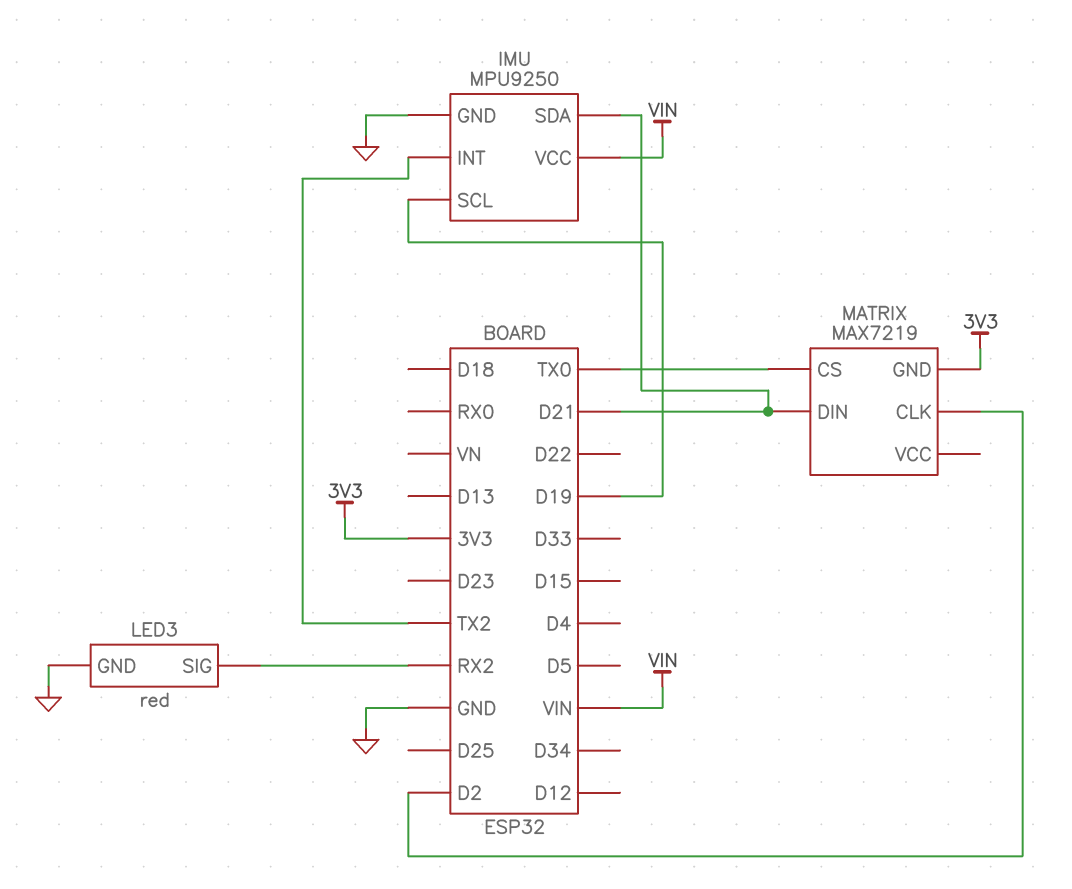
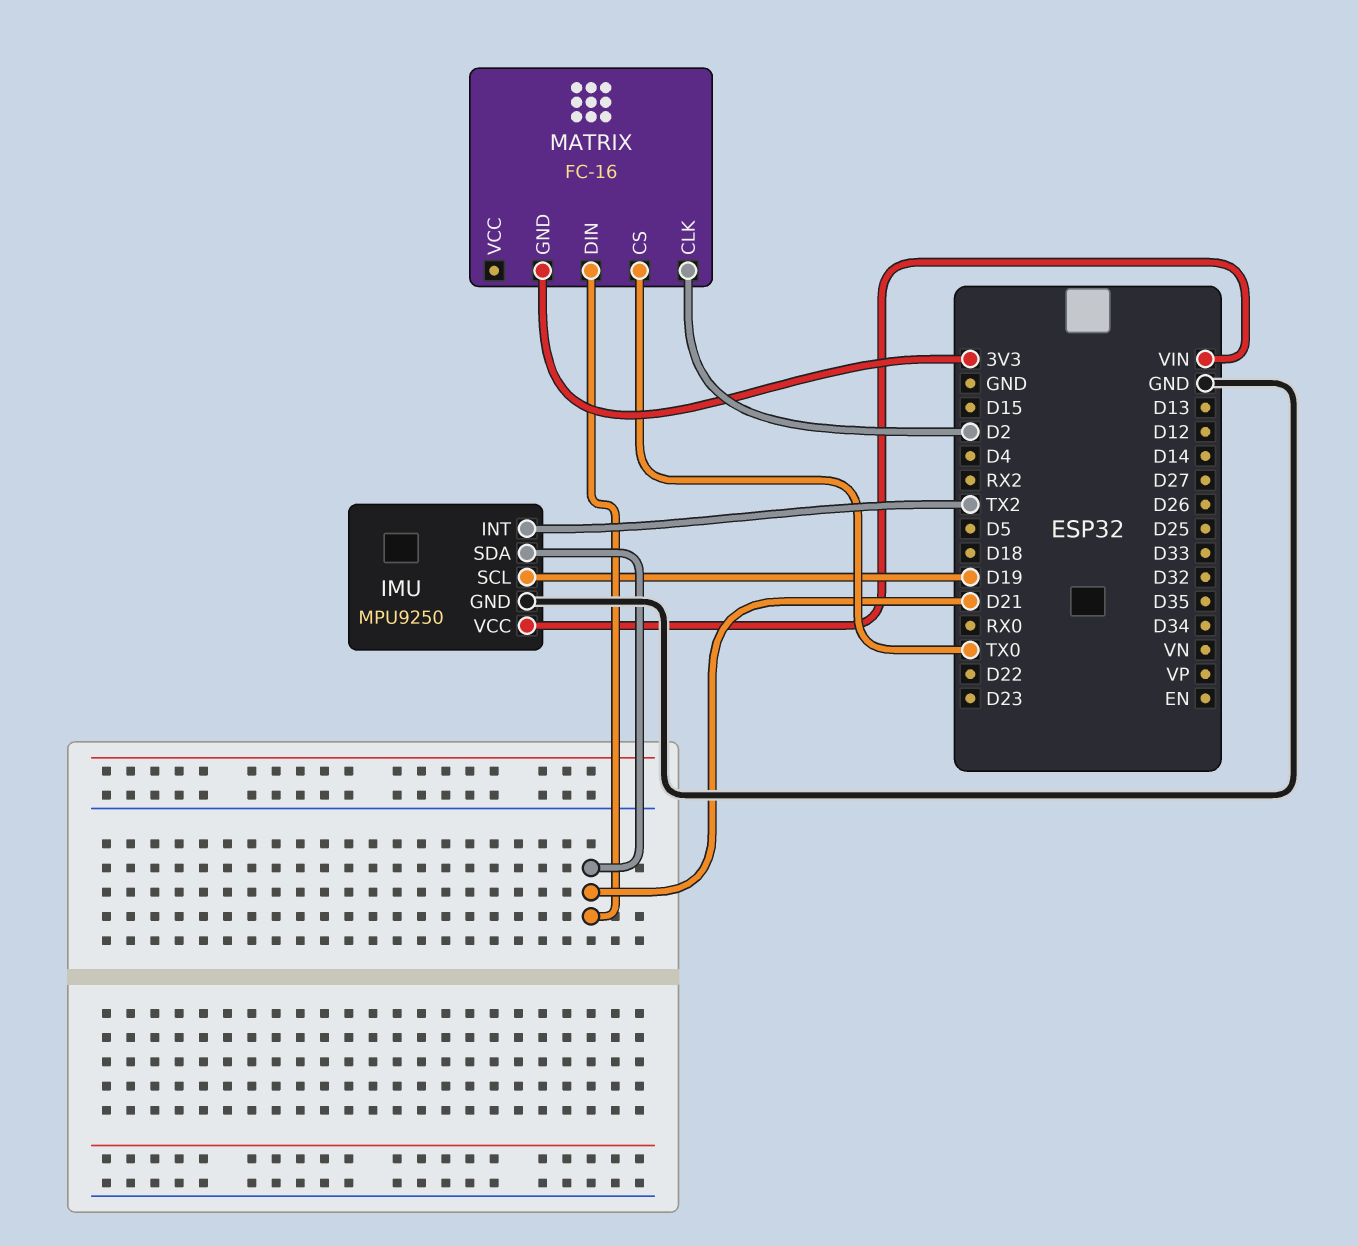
LED3: red -> none
LED3 pin GND: GND -> none
LED3 pin SIG: RX2 -> none
MATRIX: MAX7219 -> FC-16

